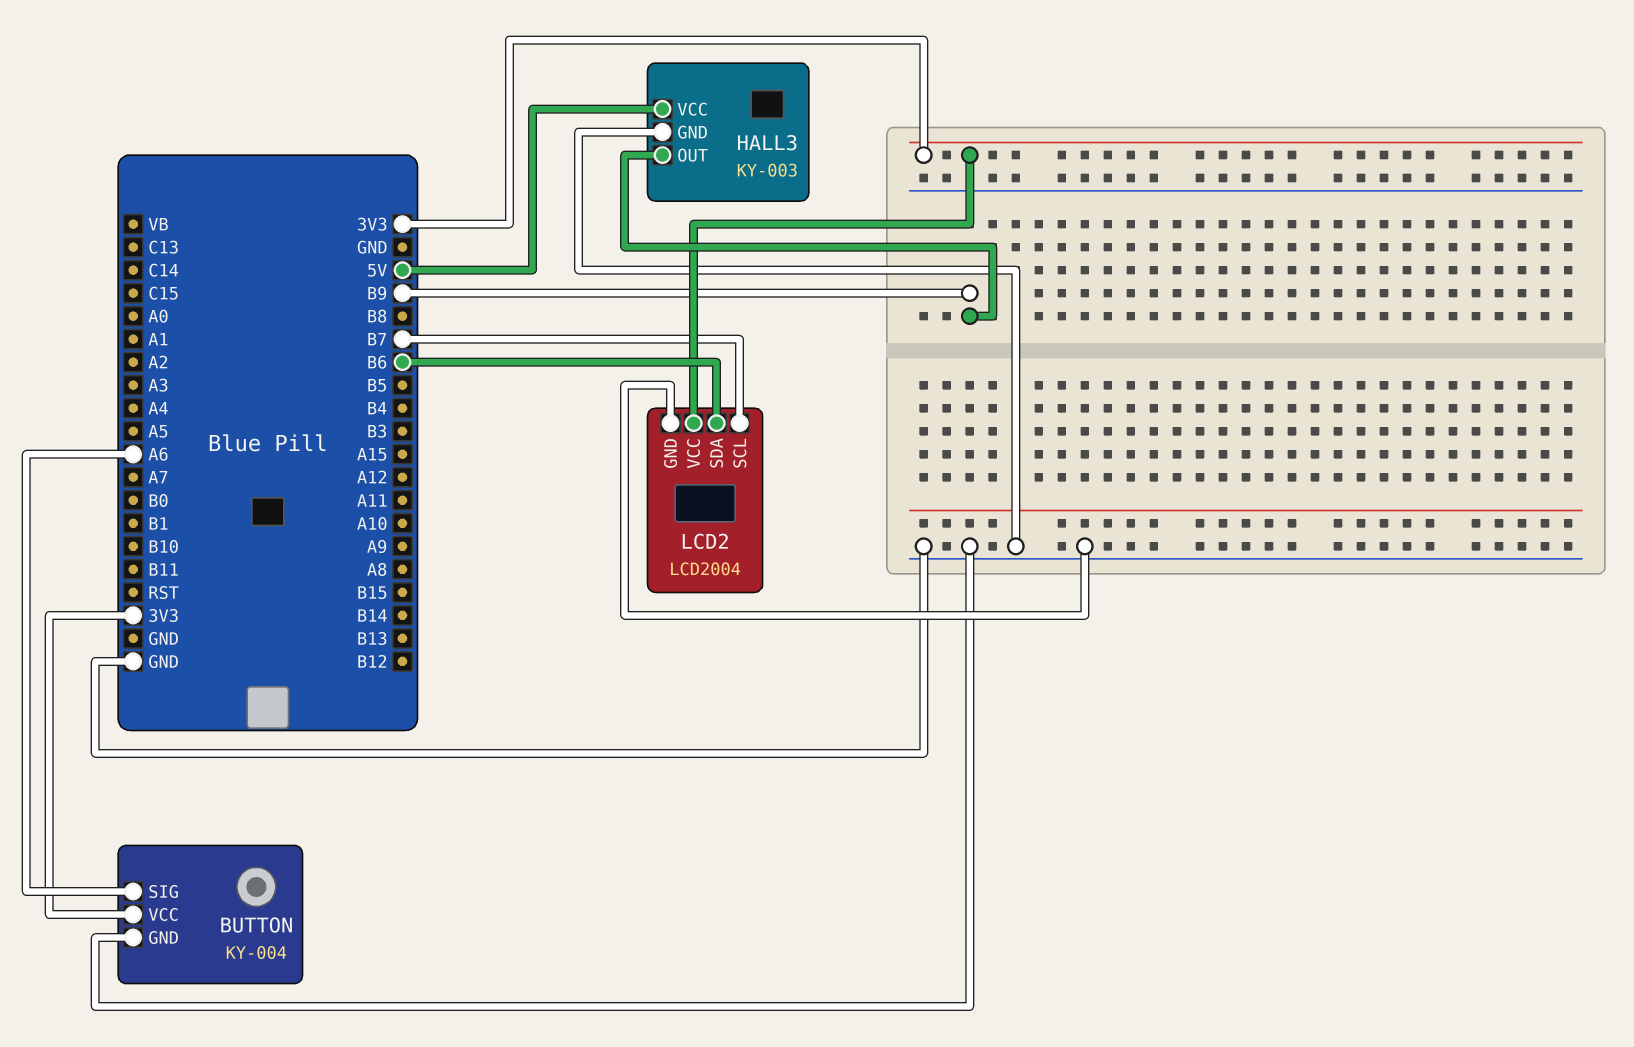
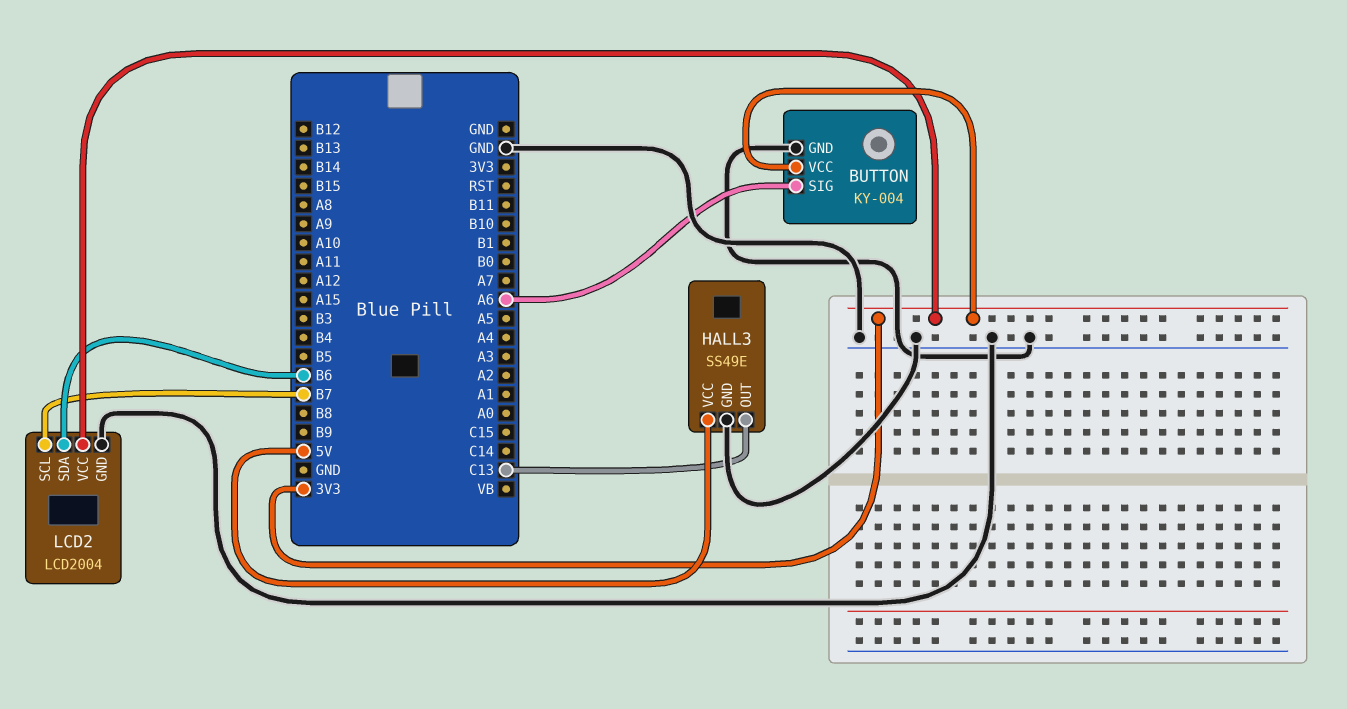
HALL3: KY-003 -> SS49E
HALL3 pin OUT: B9 -> C13

